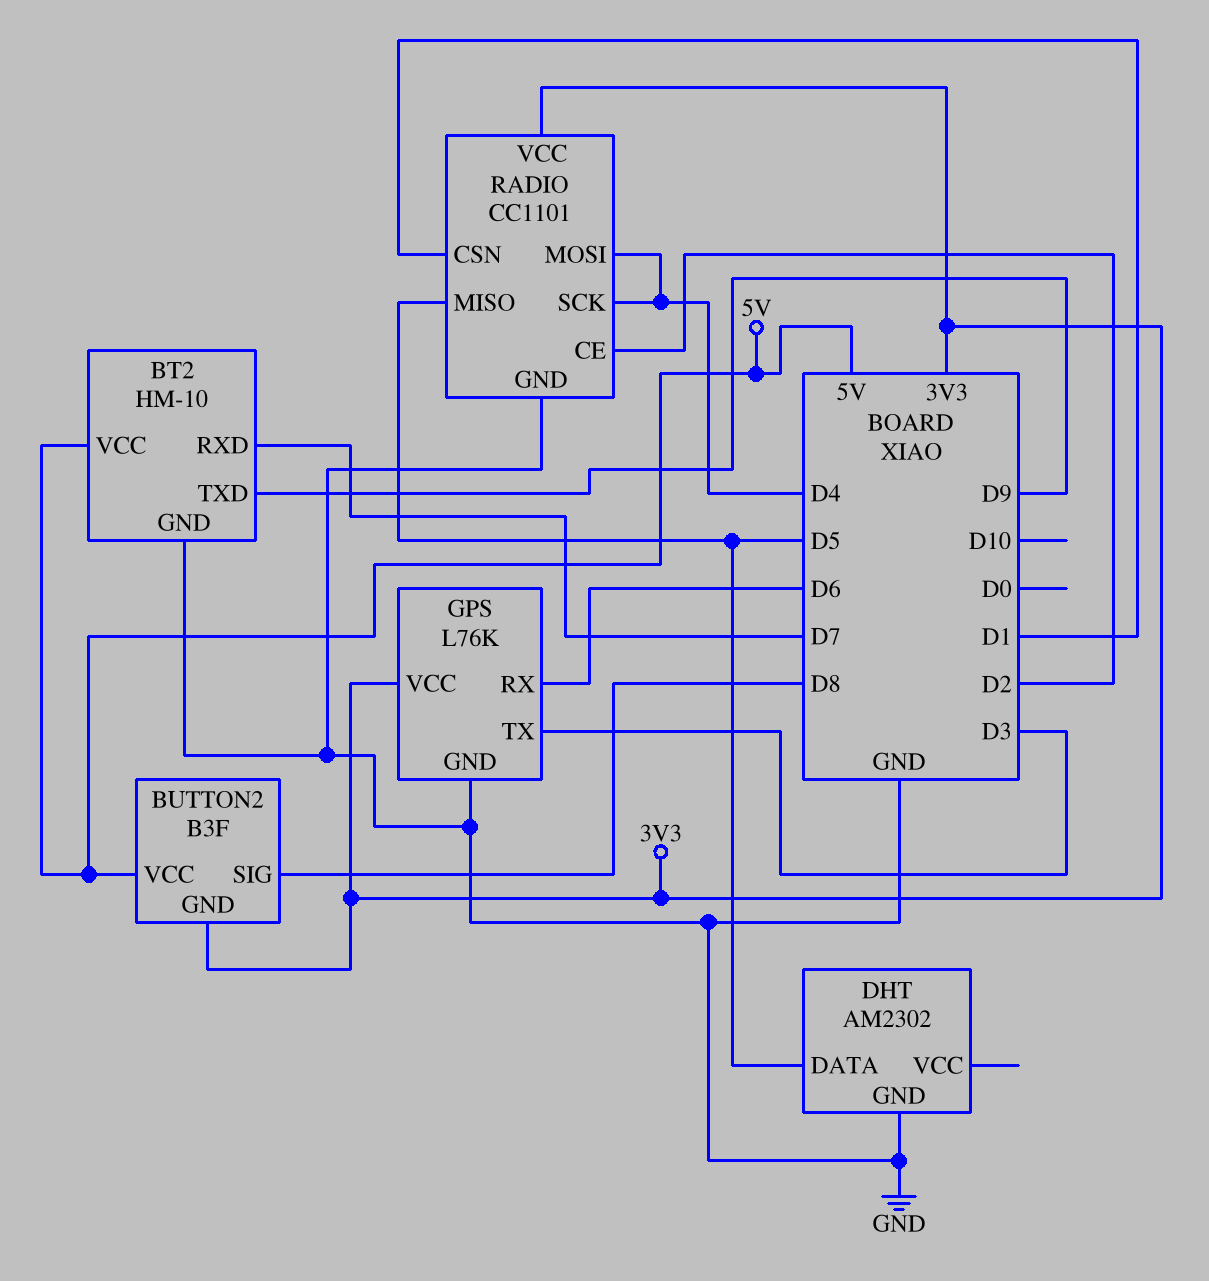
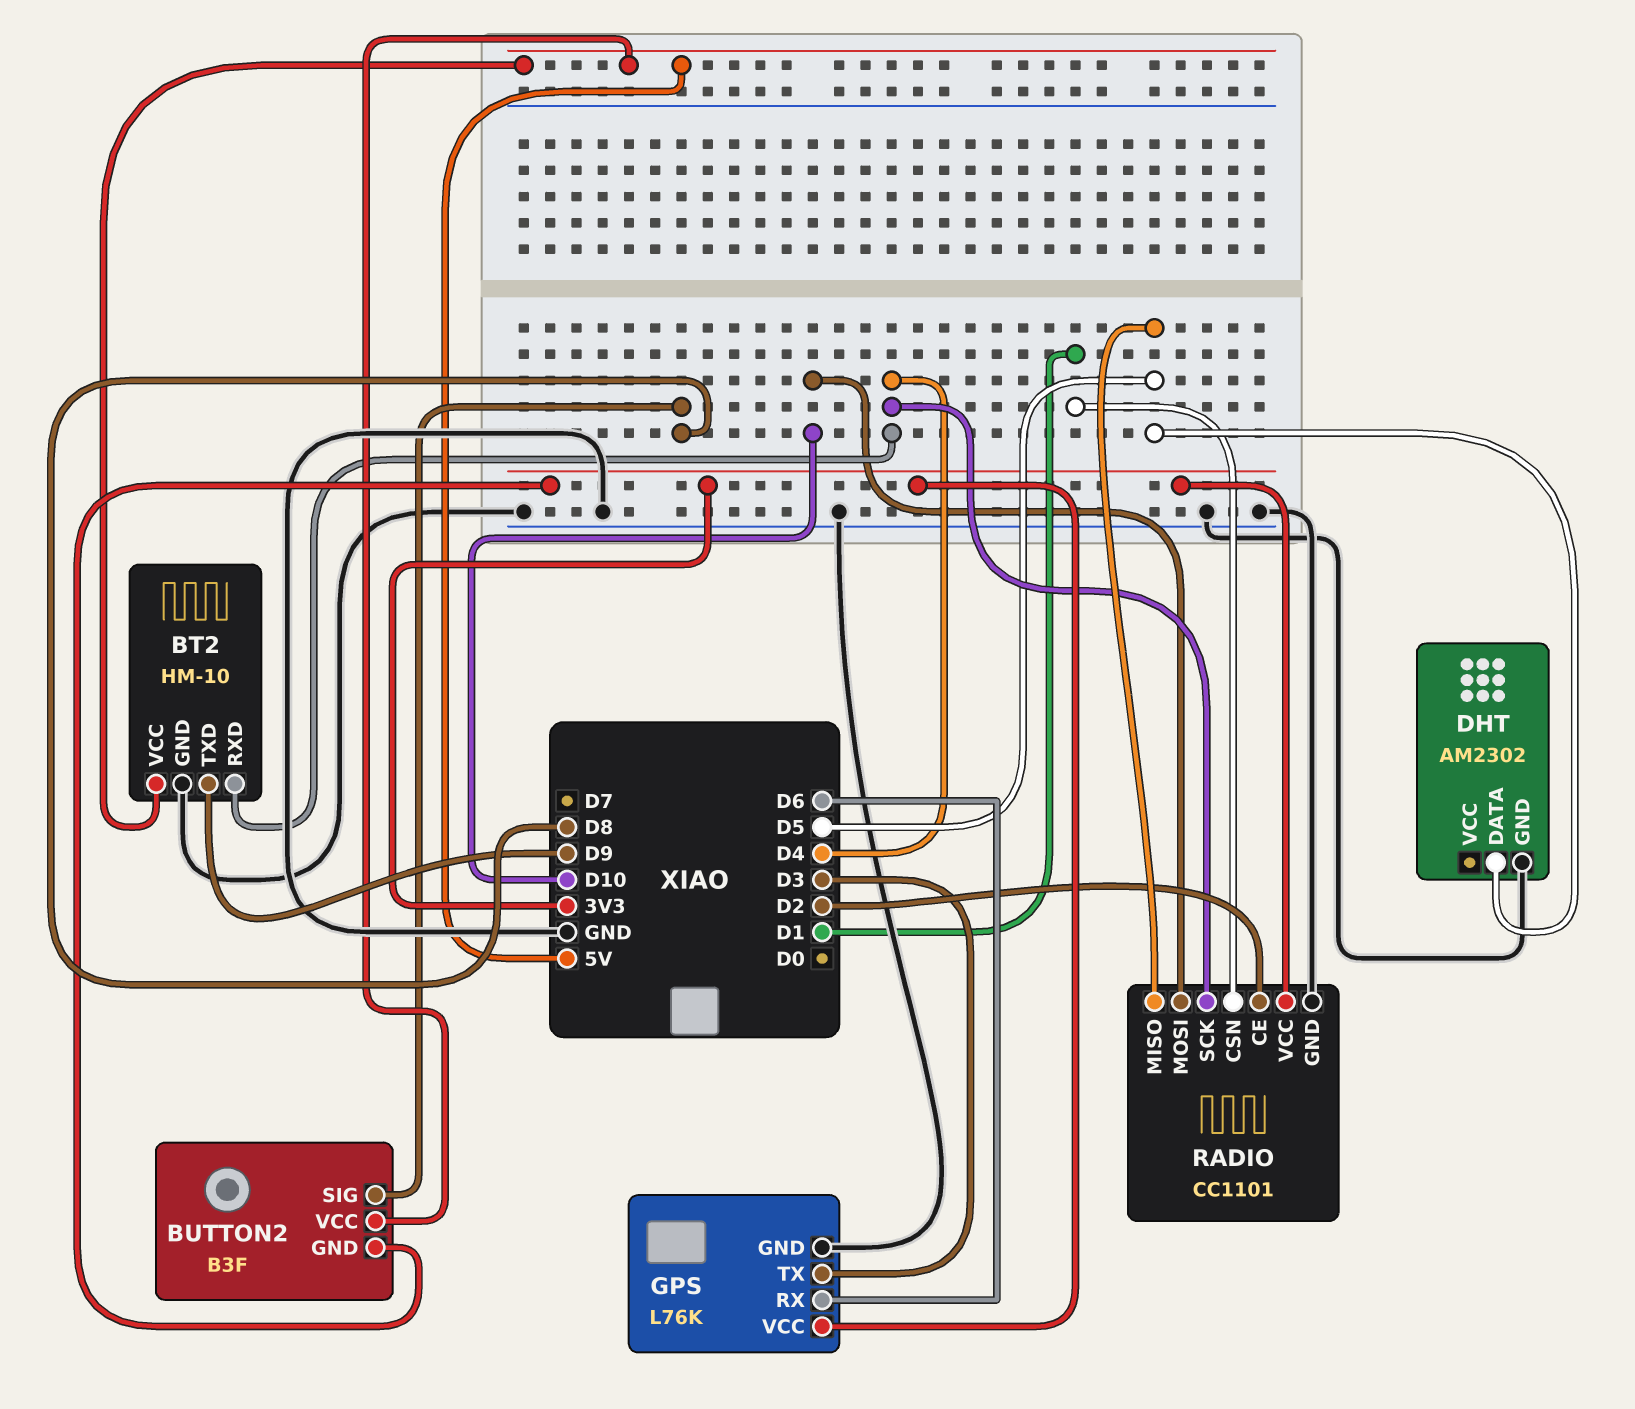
BT2 pin RXD: D7 -> D4
RADIO pin MOSI: D4 -> D10

